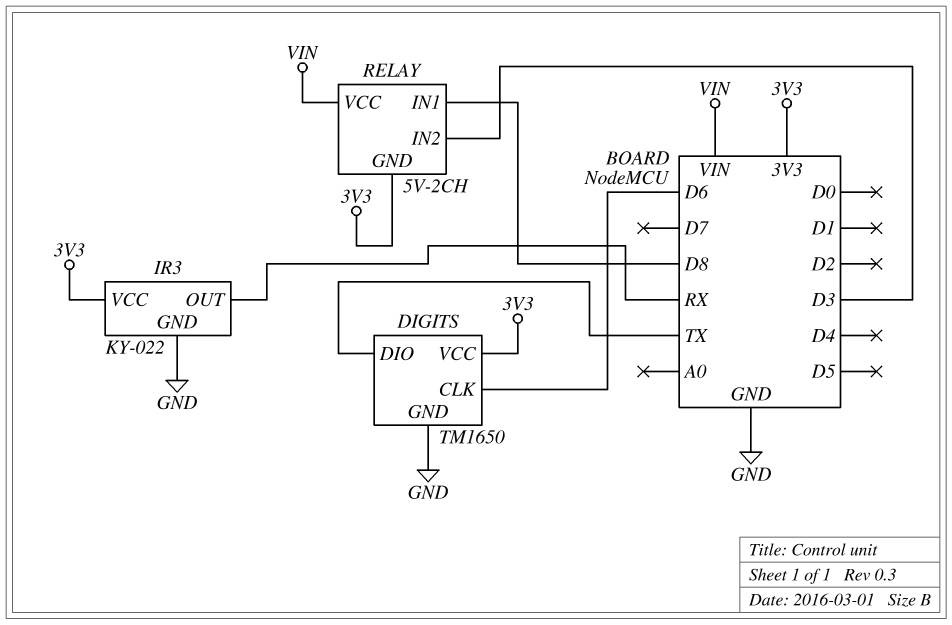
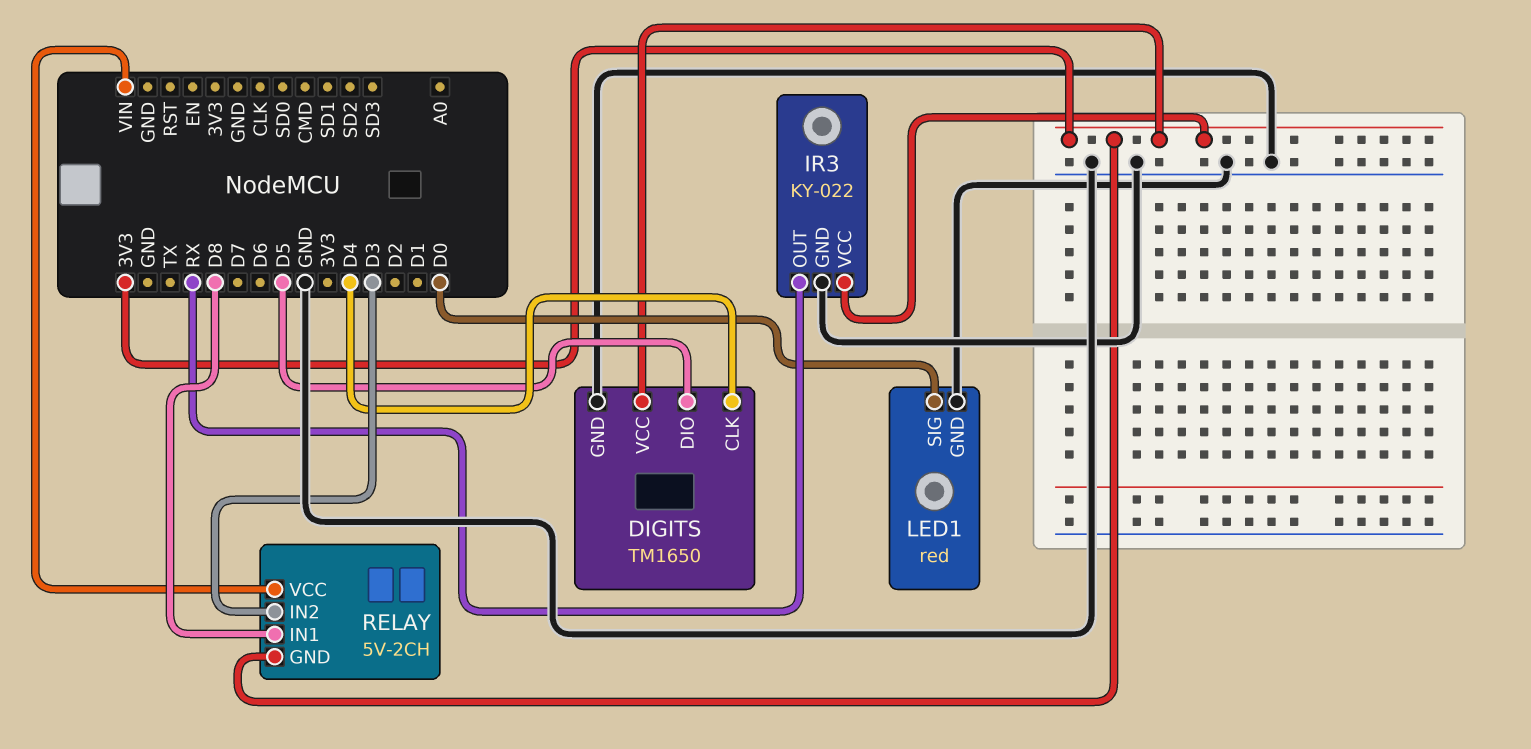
DIGITS pin CLK: D6 -> D4
DIGITS pin DIO: TX -> D5
LED1: none -> red
LED1 pin GND: none -> GND
LED1 pin SIG: none -> D0

